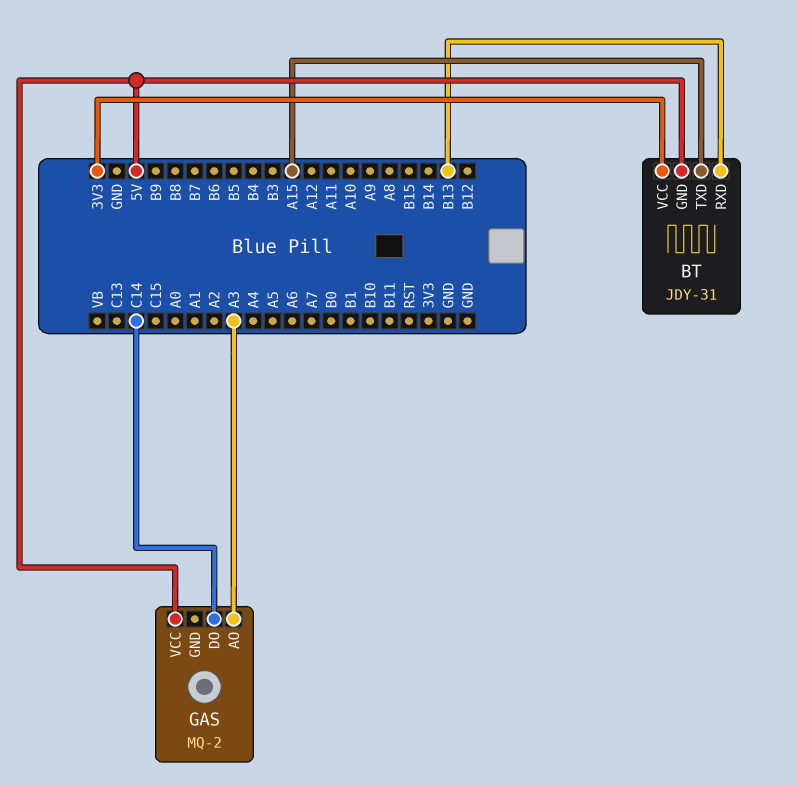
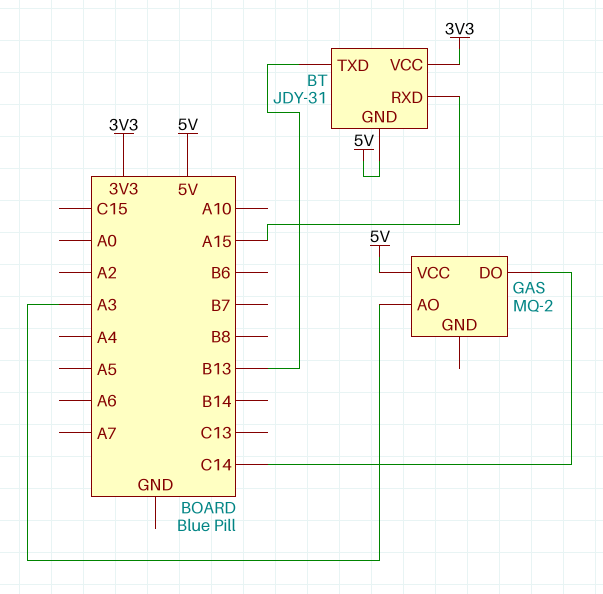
BT pin RXD: B13 -> A15
BT pin TXD: A15 -> B13

